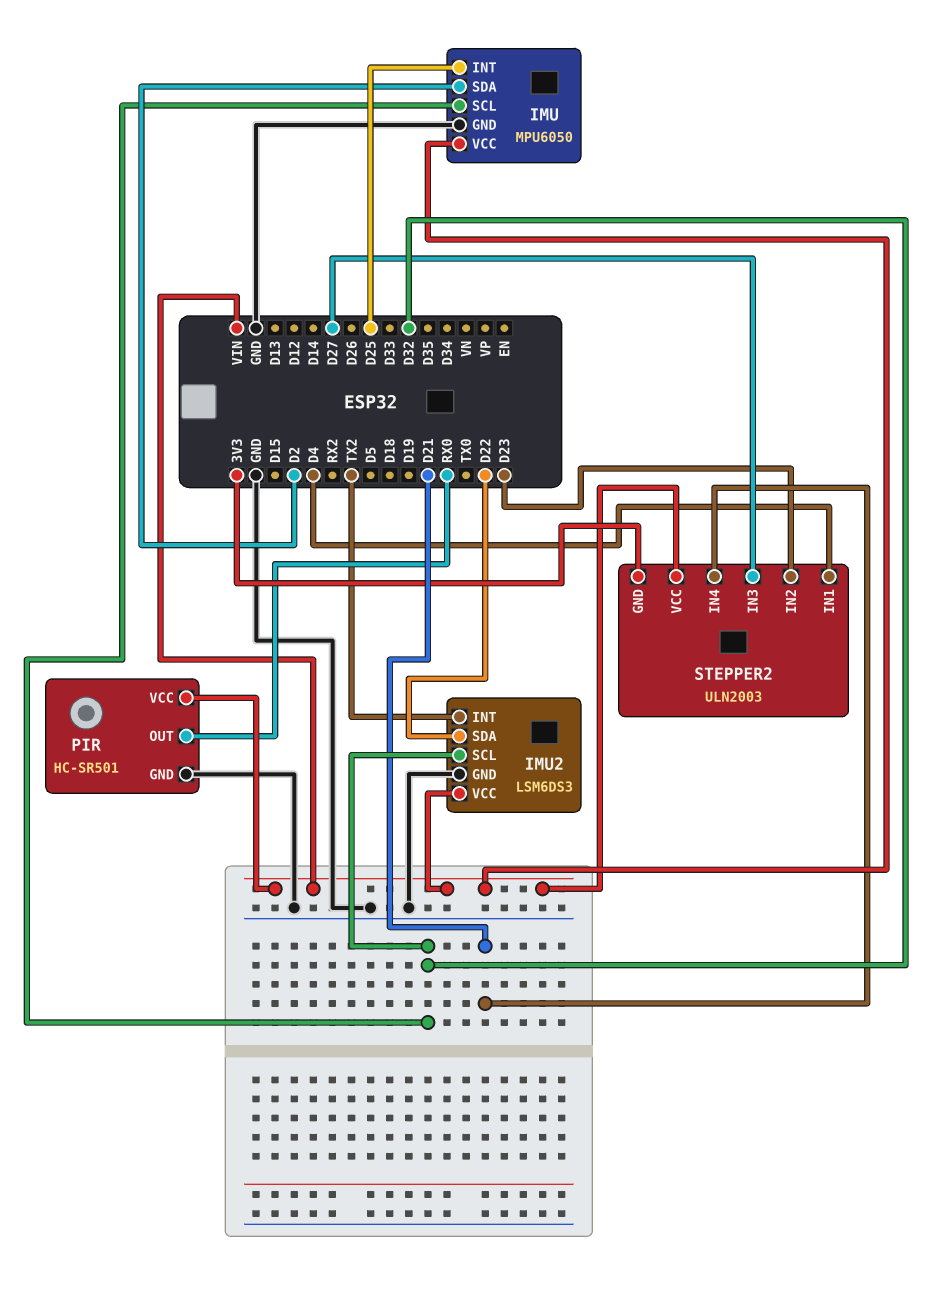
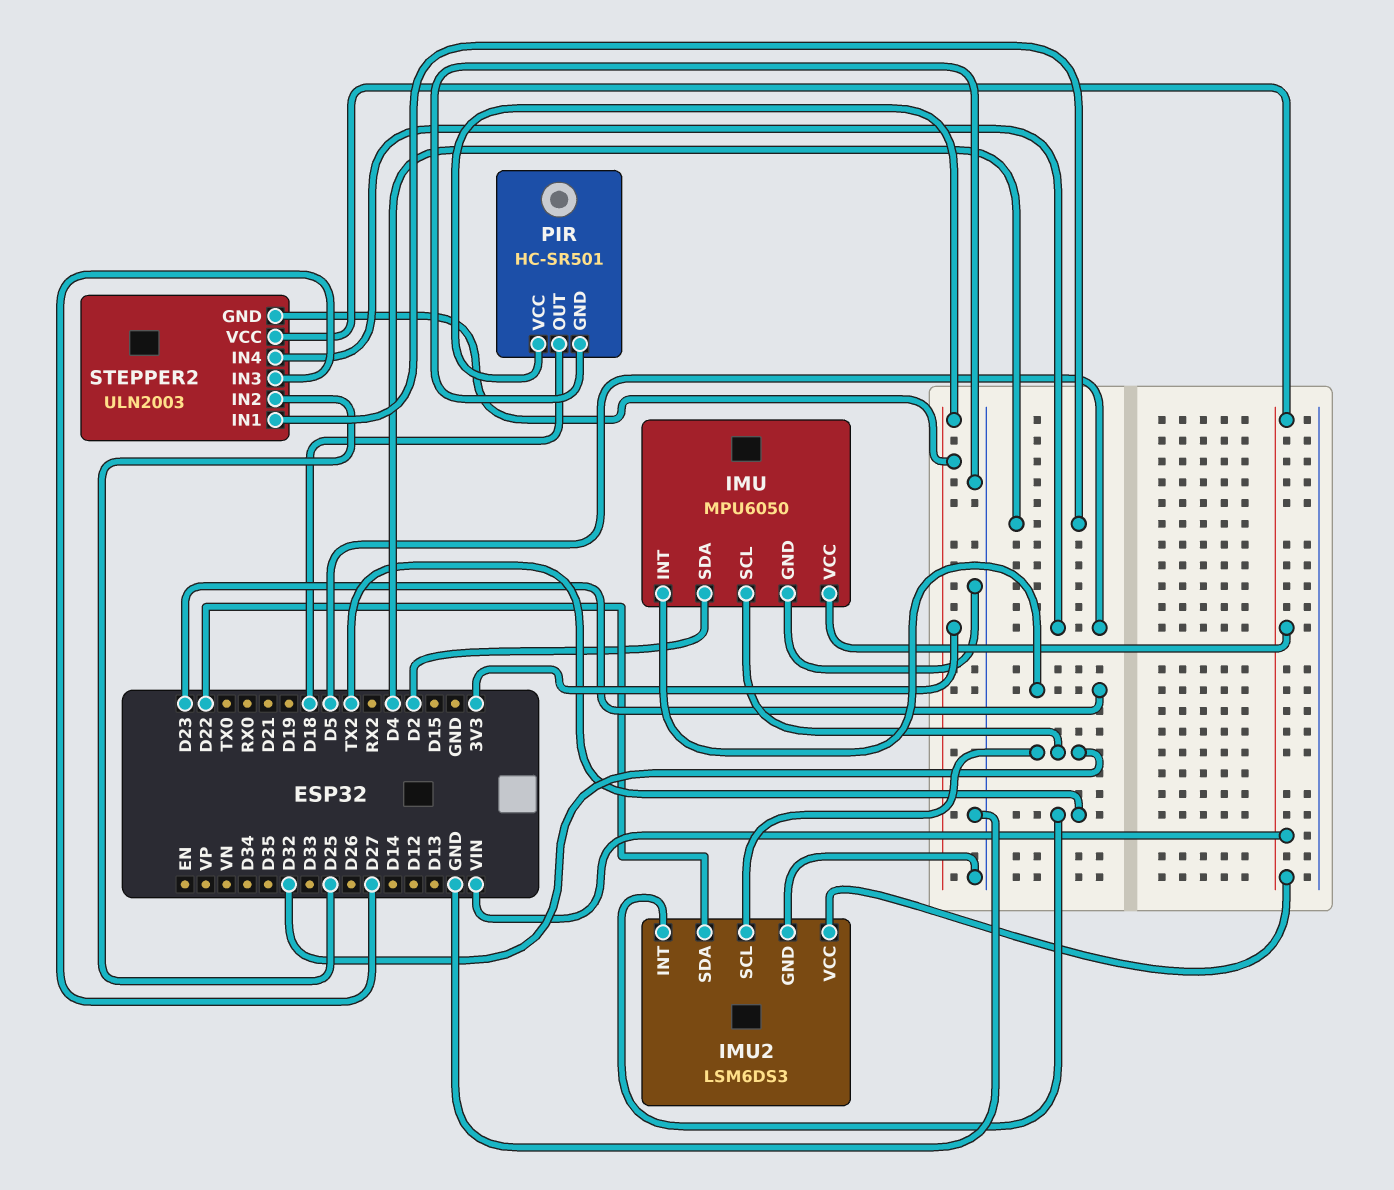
IMU pin INT: D25 -> D23
PIR pin OUT: RX0 -> D18
PIR pin VCC: VIN -> 3V3
STEPPER2 pin IN2: D23 -> D25
STEPPER2 pin IN4: D21 -> D5

